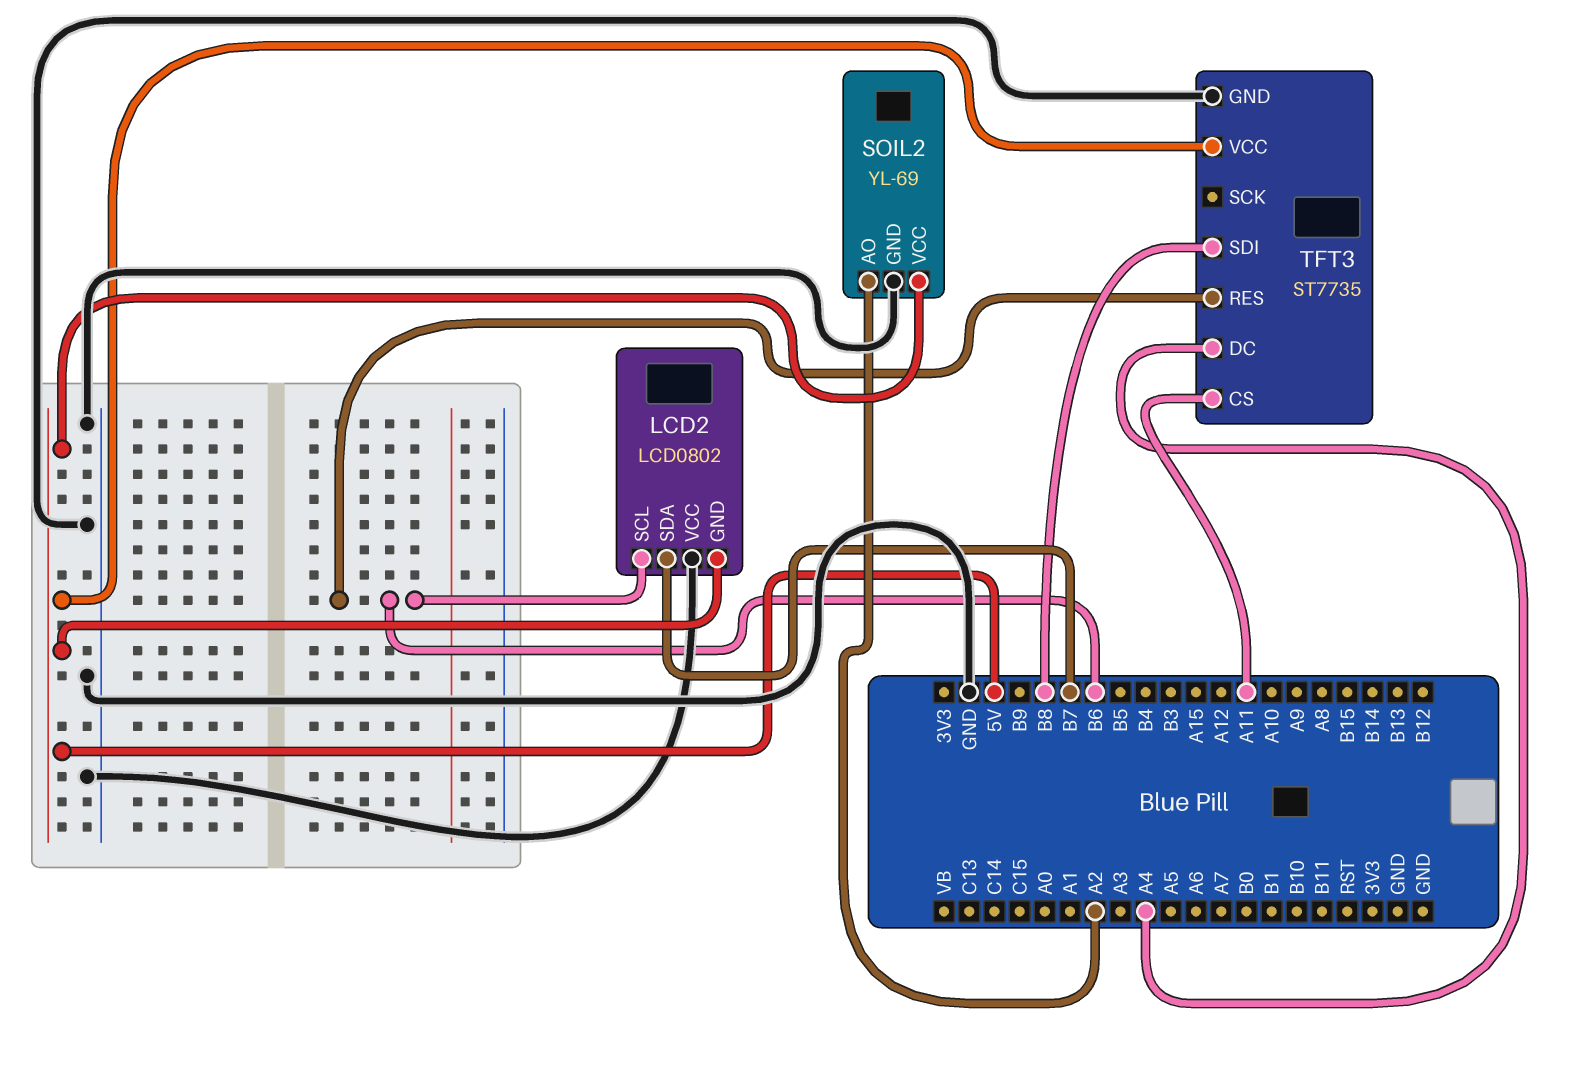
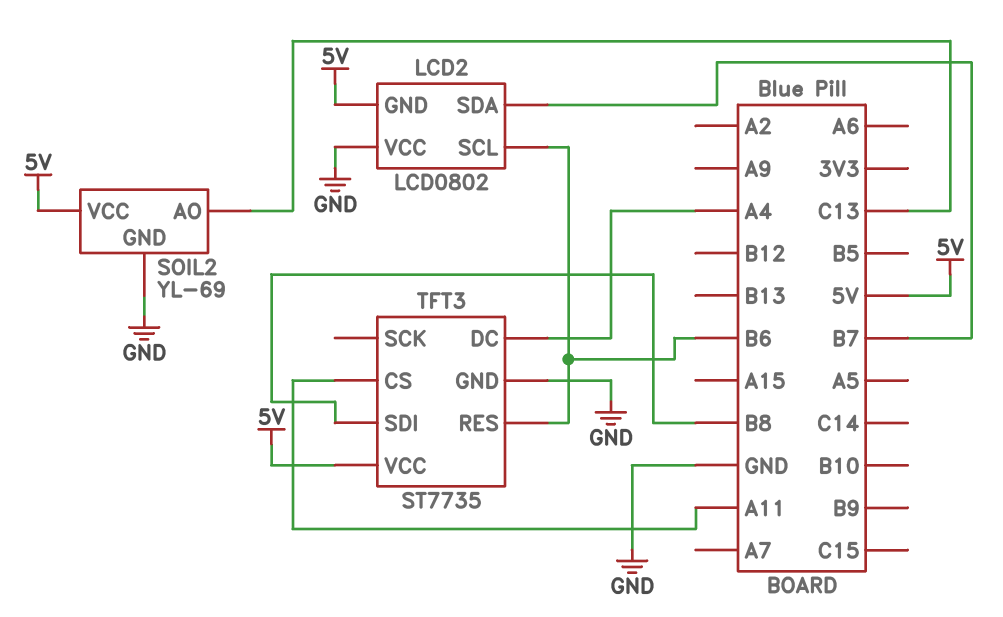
SOIL2 pin AO: A2 -> C13

